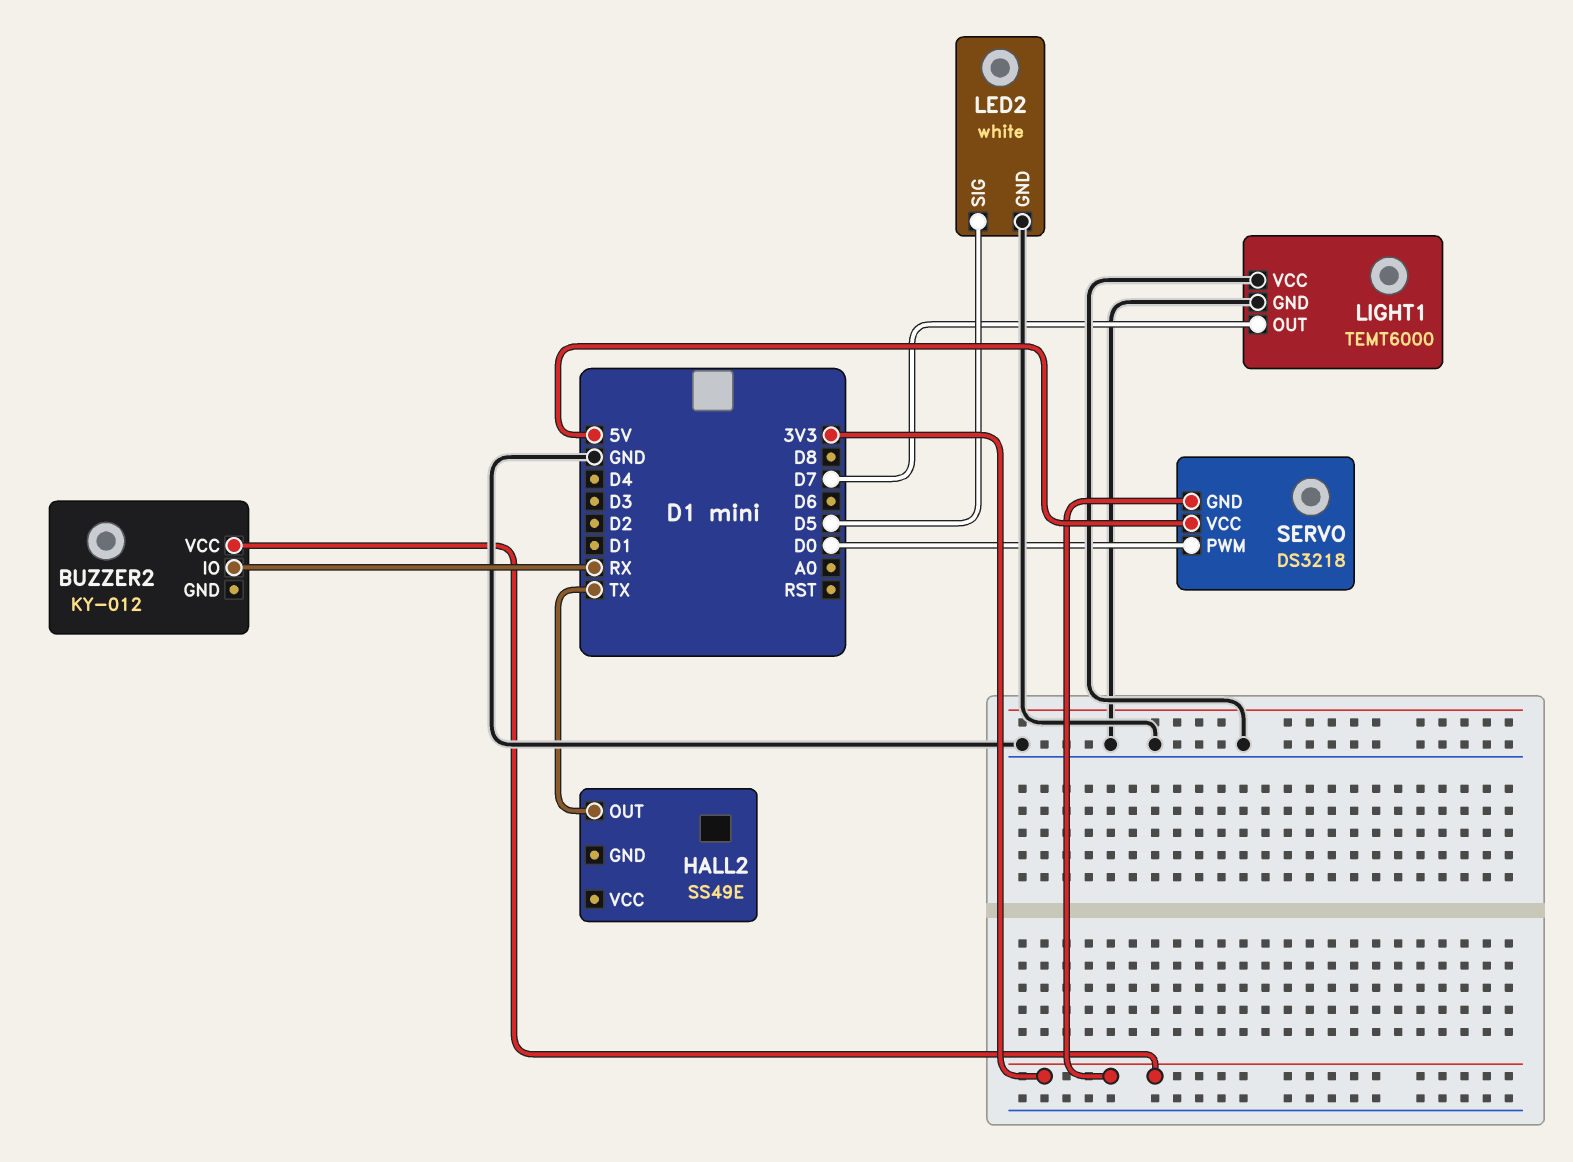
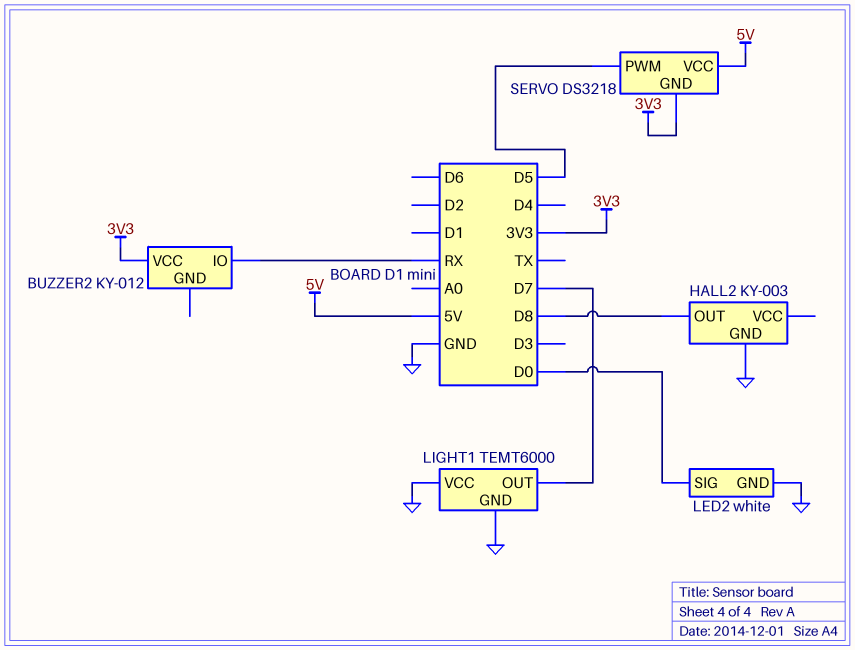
HALL2: SS49E -> KY-003
HALL2 pin GND: none -> GND
HALL2 pin OUT: TX -> D8
LED2 pin SIG: D5 -> D0
SERVO pin PWM: D0 -> D5

